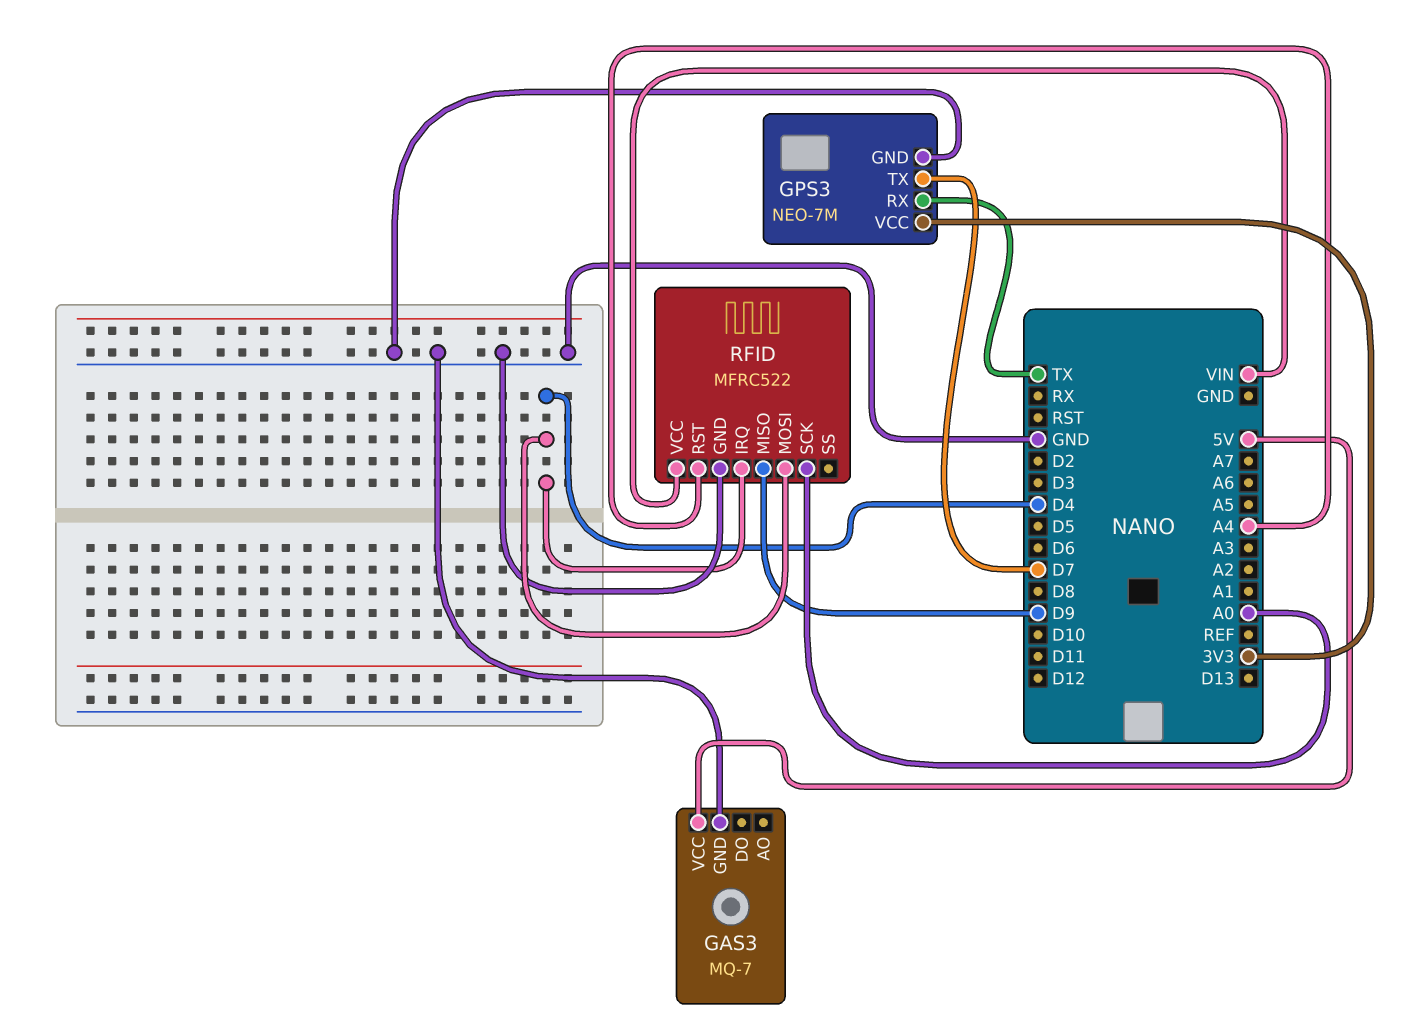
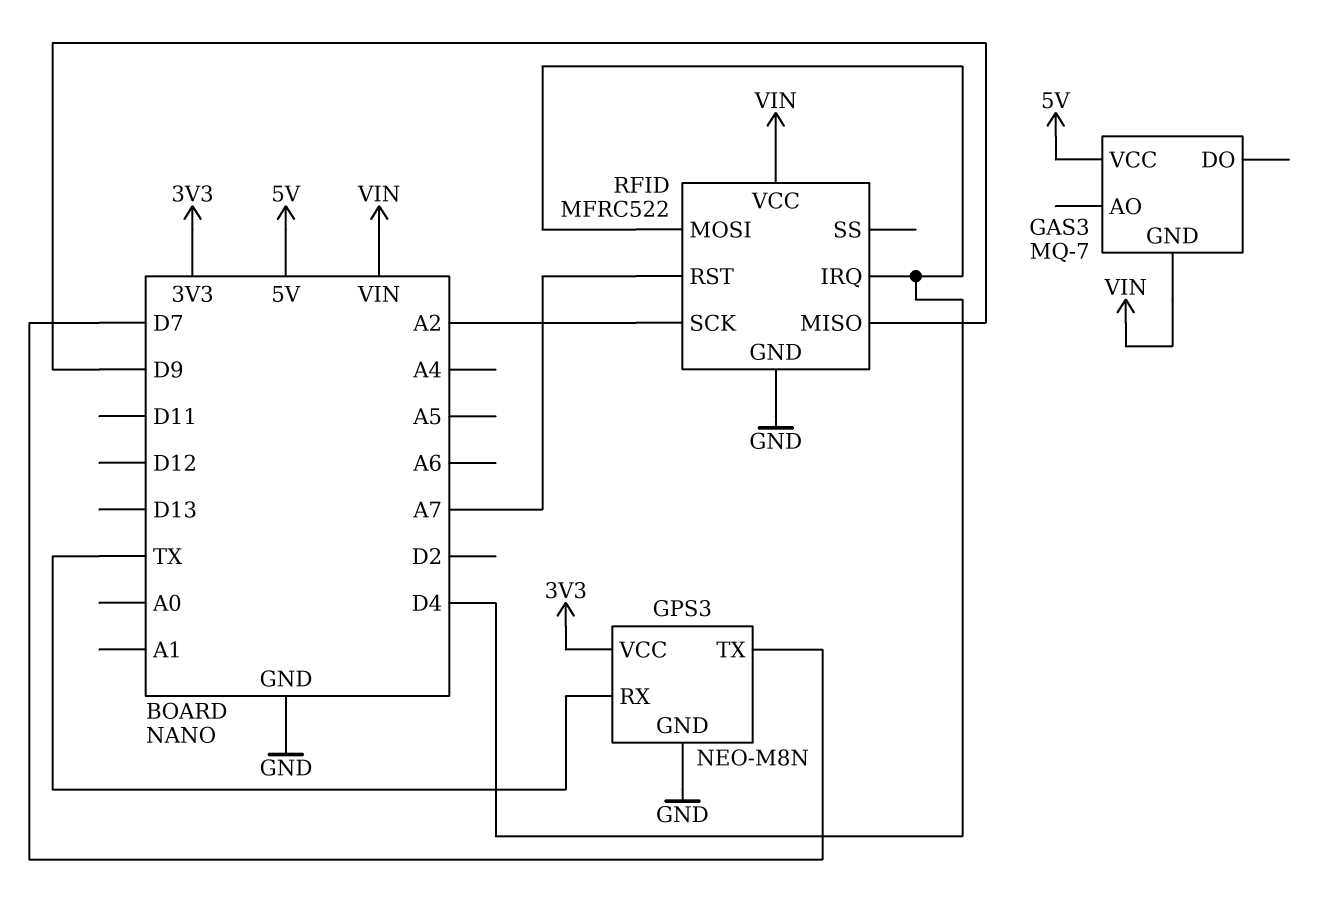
GAS3 pin GND: GND -> VIN
GPS3: NEO-7M -> NEO-M8N
RFID pin RST: A4 -> A7
RFID pin SCK: A0 -> A2

